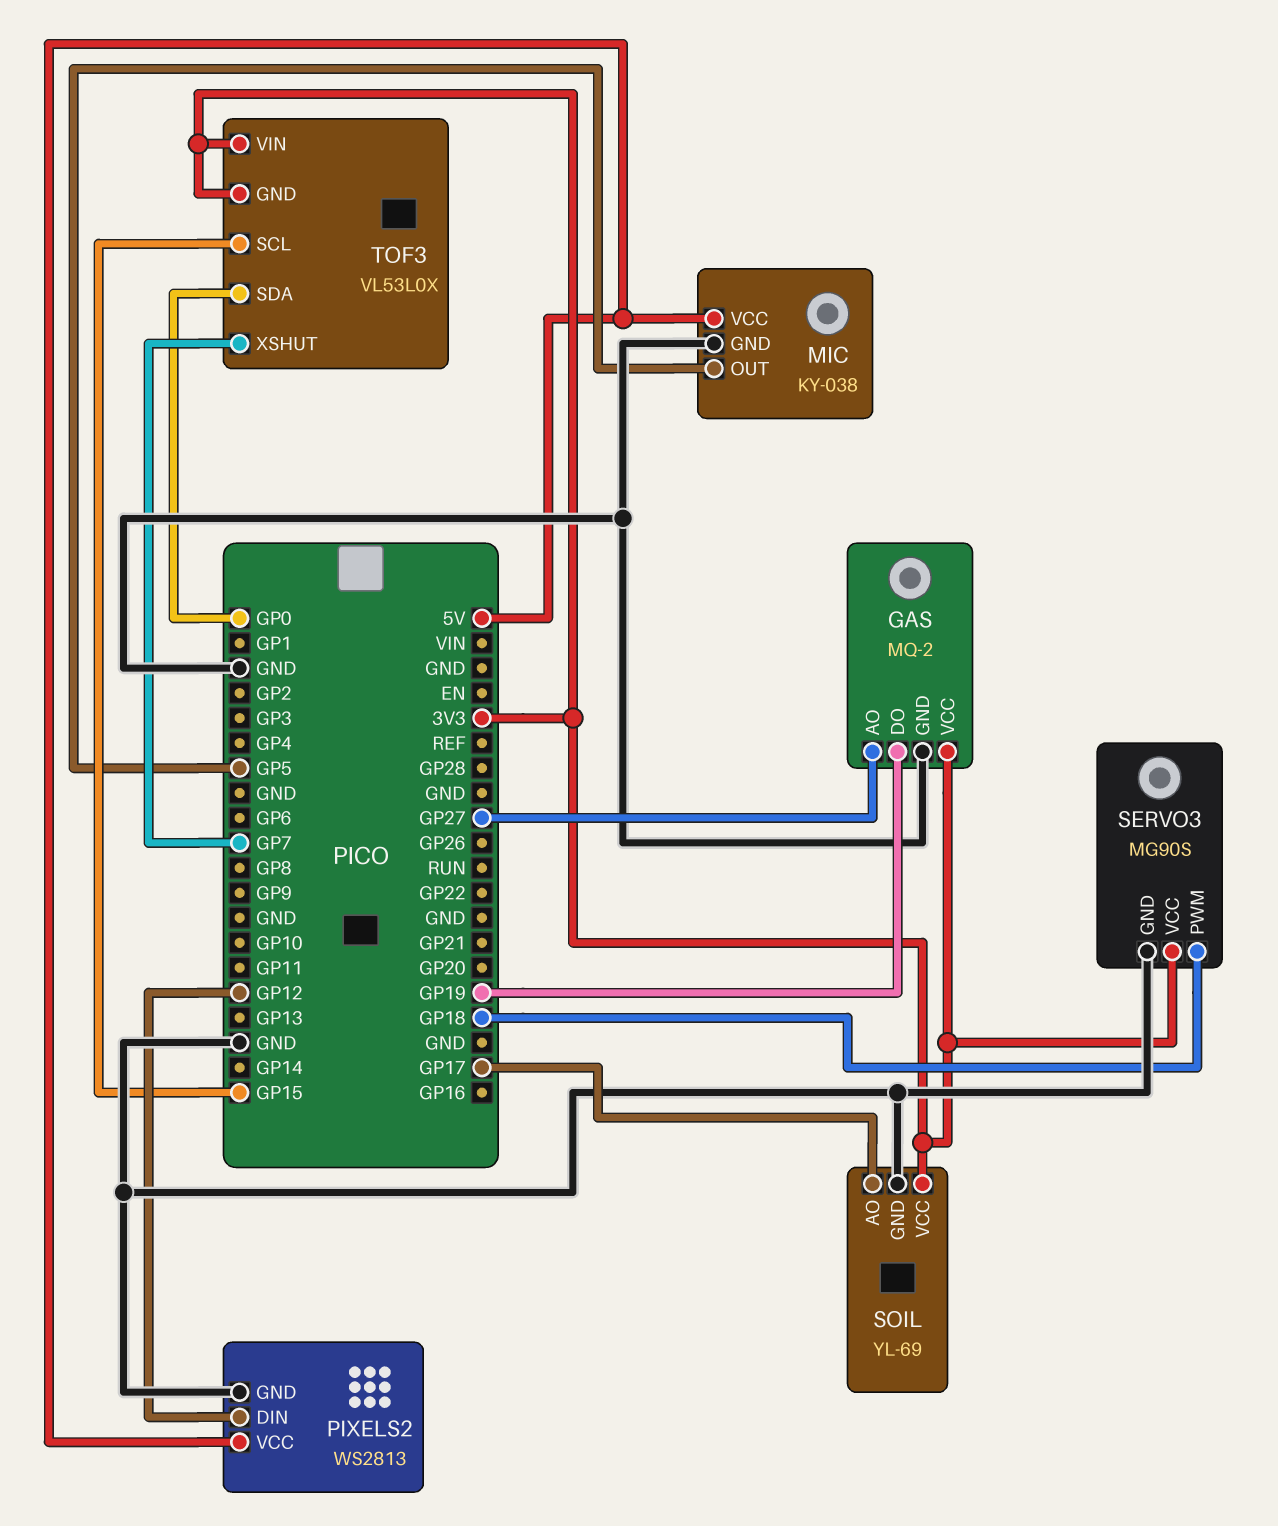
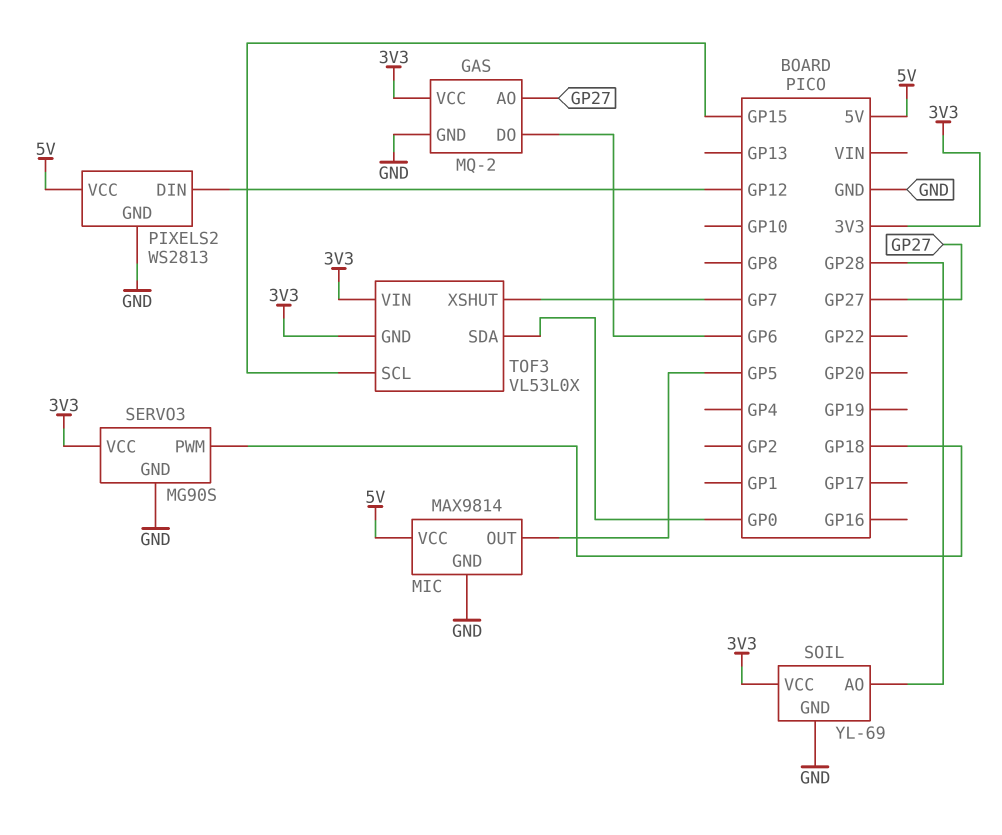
GAS pin DO: GP19 -> GP6
MIC: KY-038 -> MAX9814
SOIL pin AO: GP17 -> GP28

